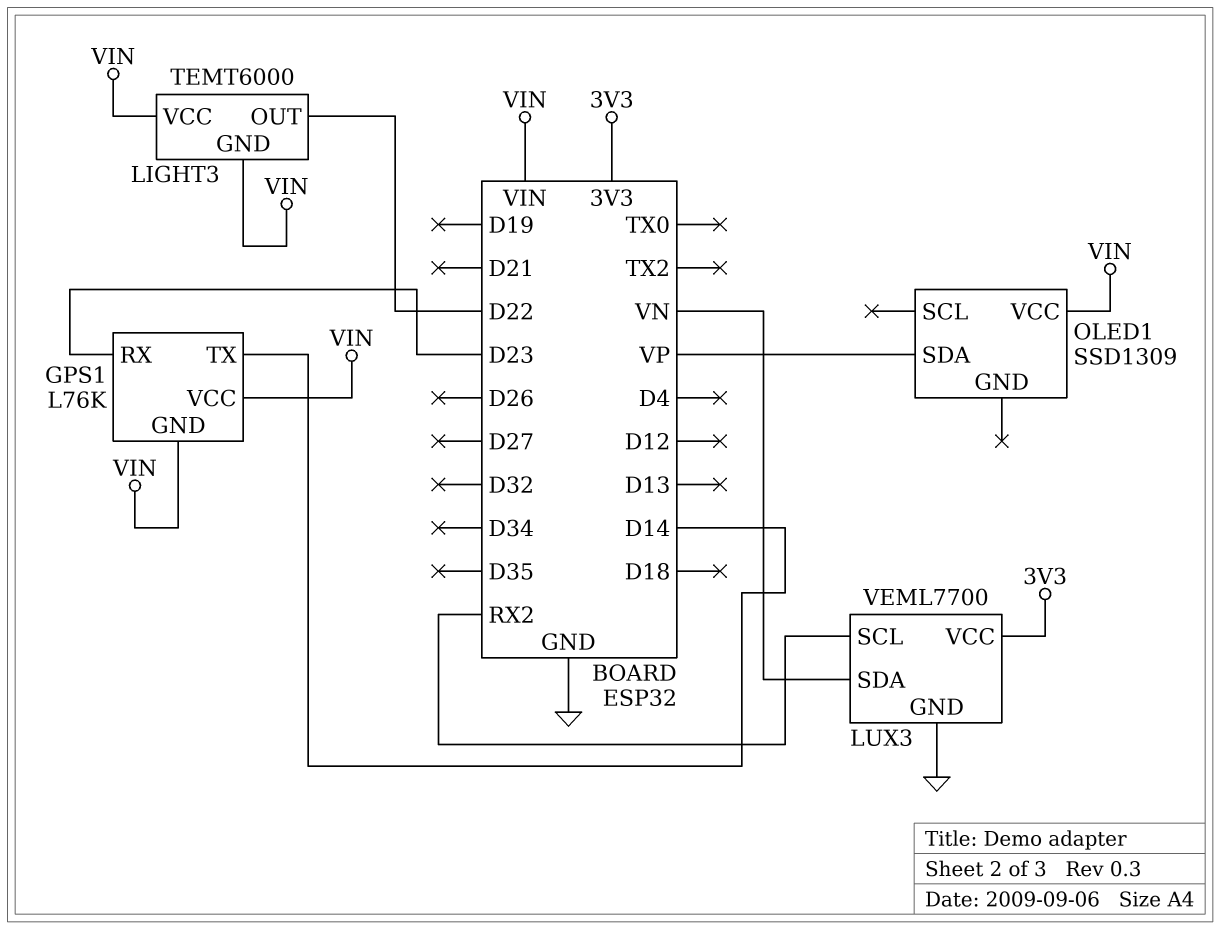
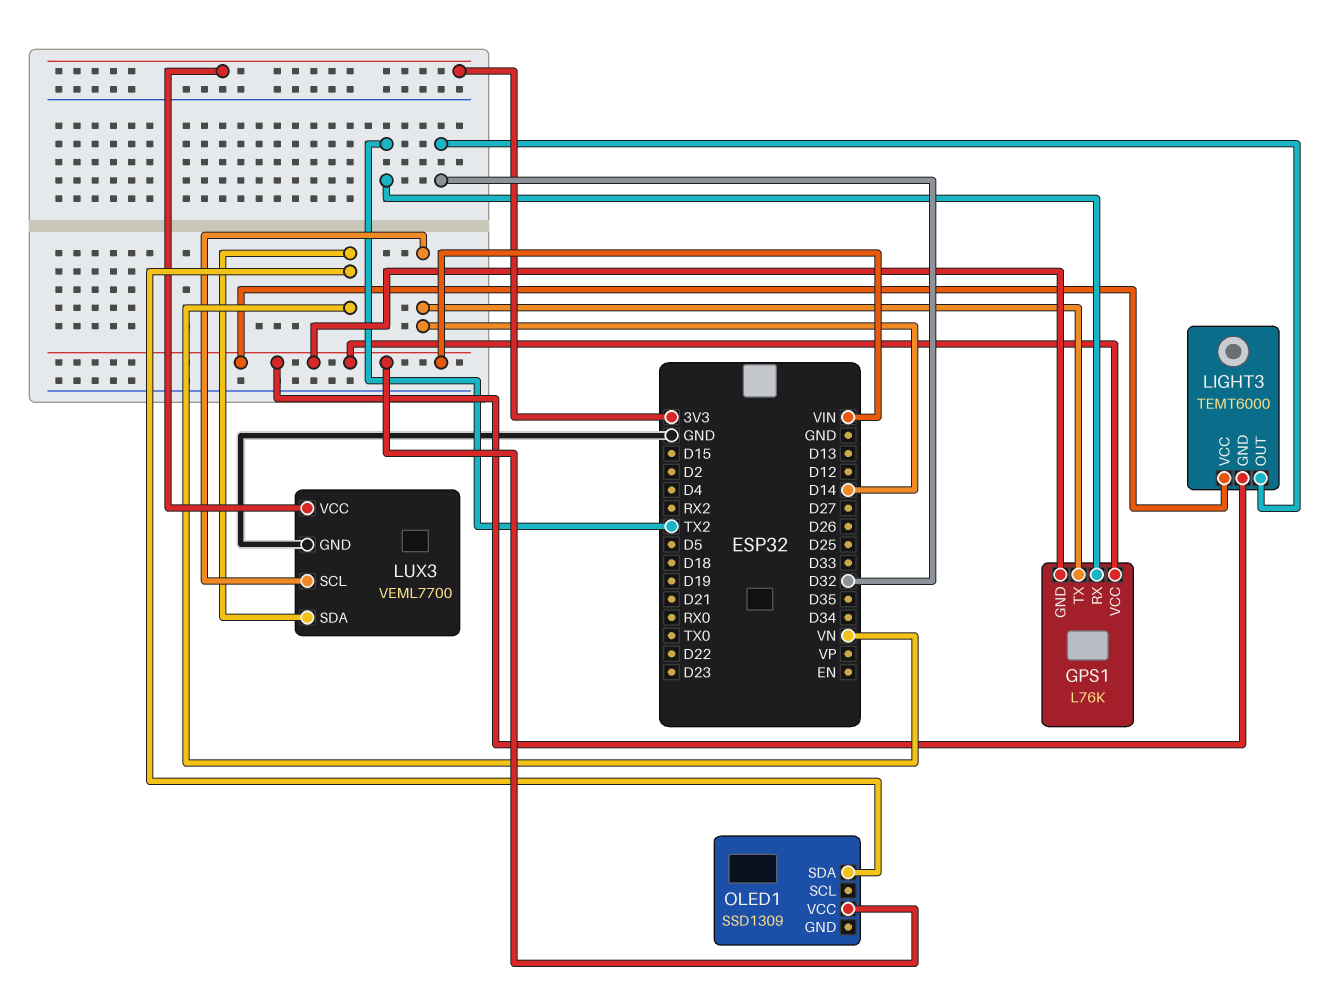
GPS1 pin RX: D23 -> TX2
LIGHT3 pin OUT: D22 -> D32
LUX3 pin SCL: RX2 -> D14
OLED1 pin SDA: VP -> VN

